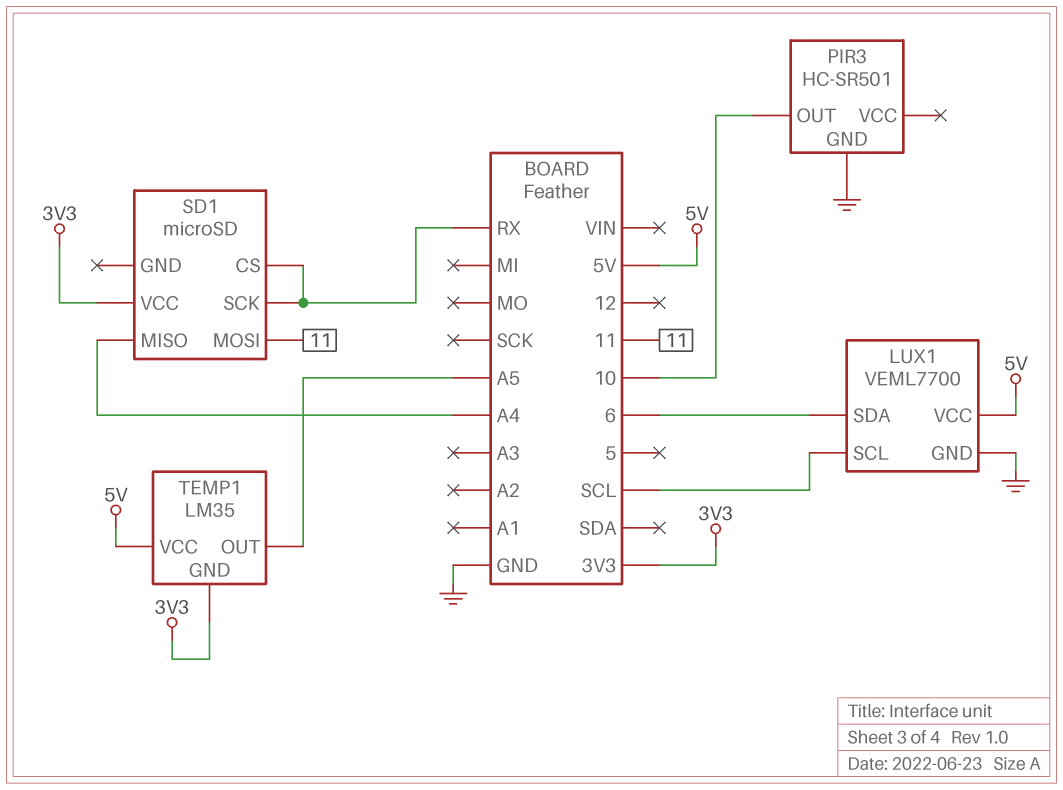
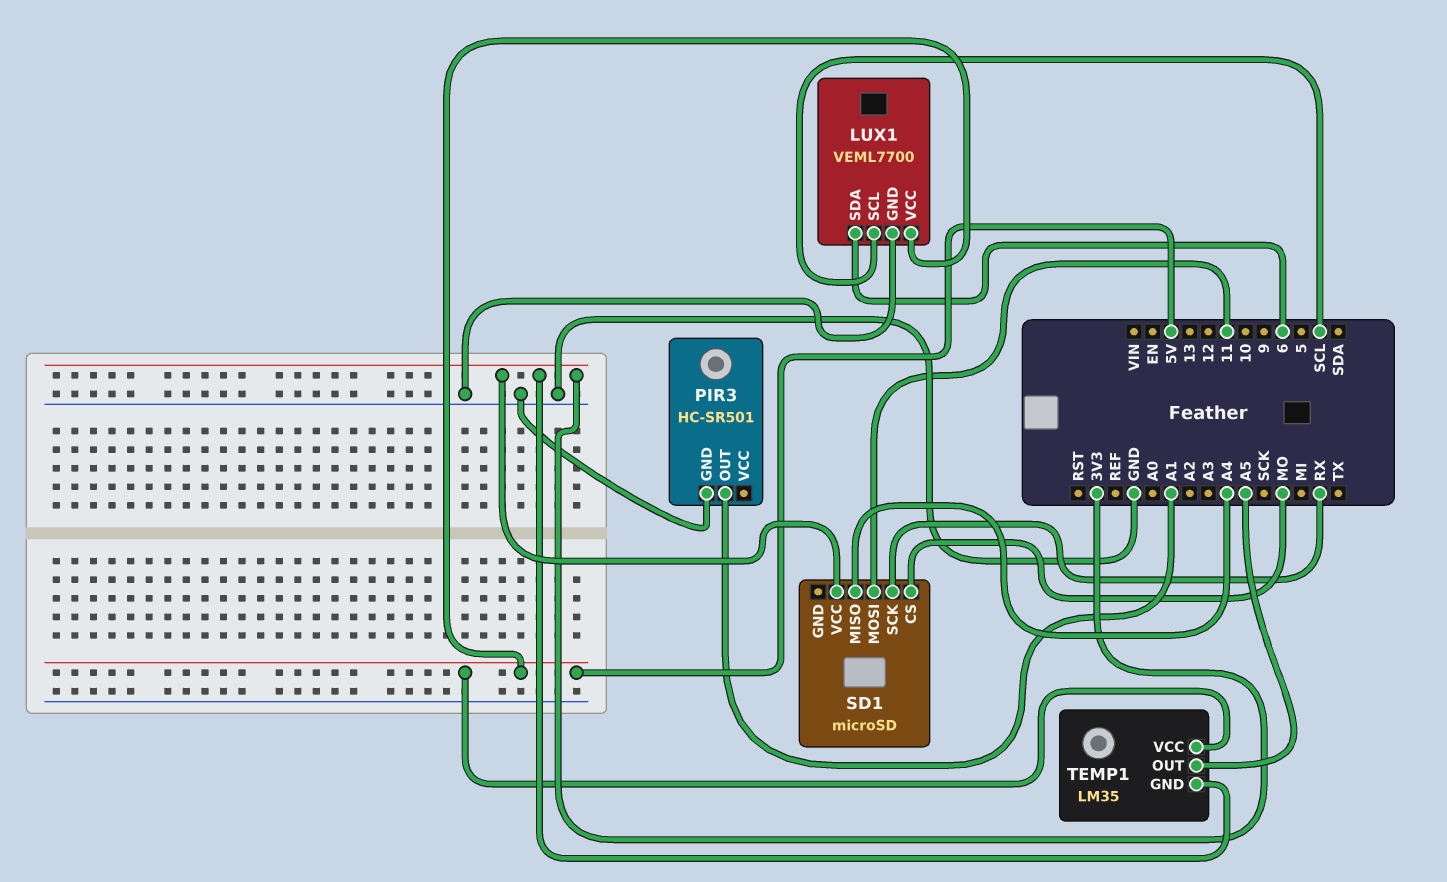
PIR3 pin OUT: 10 -> A1
SD1 pin CS: RX -> MO

